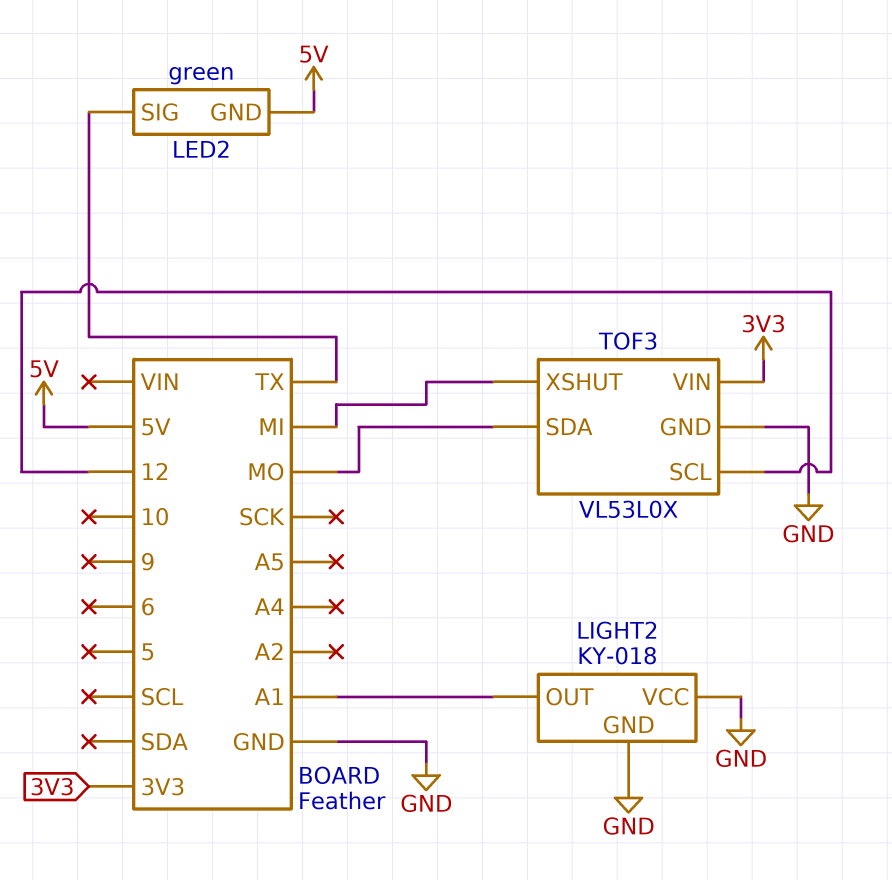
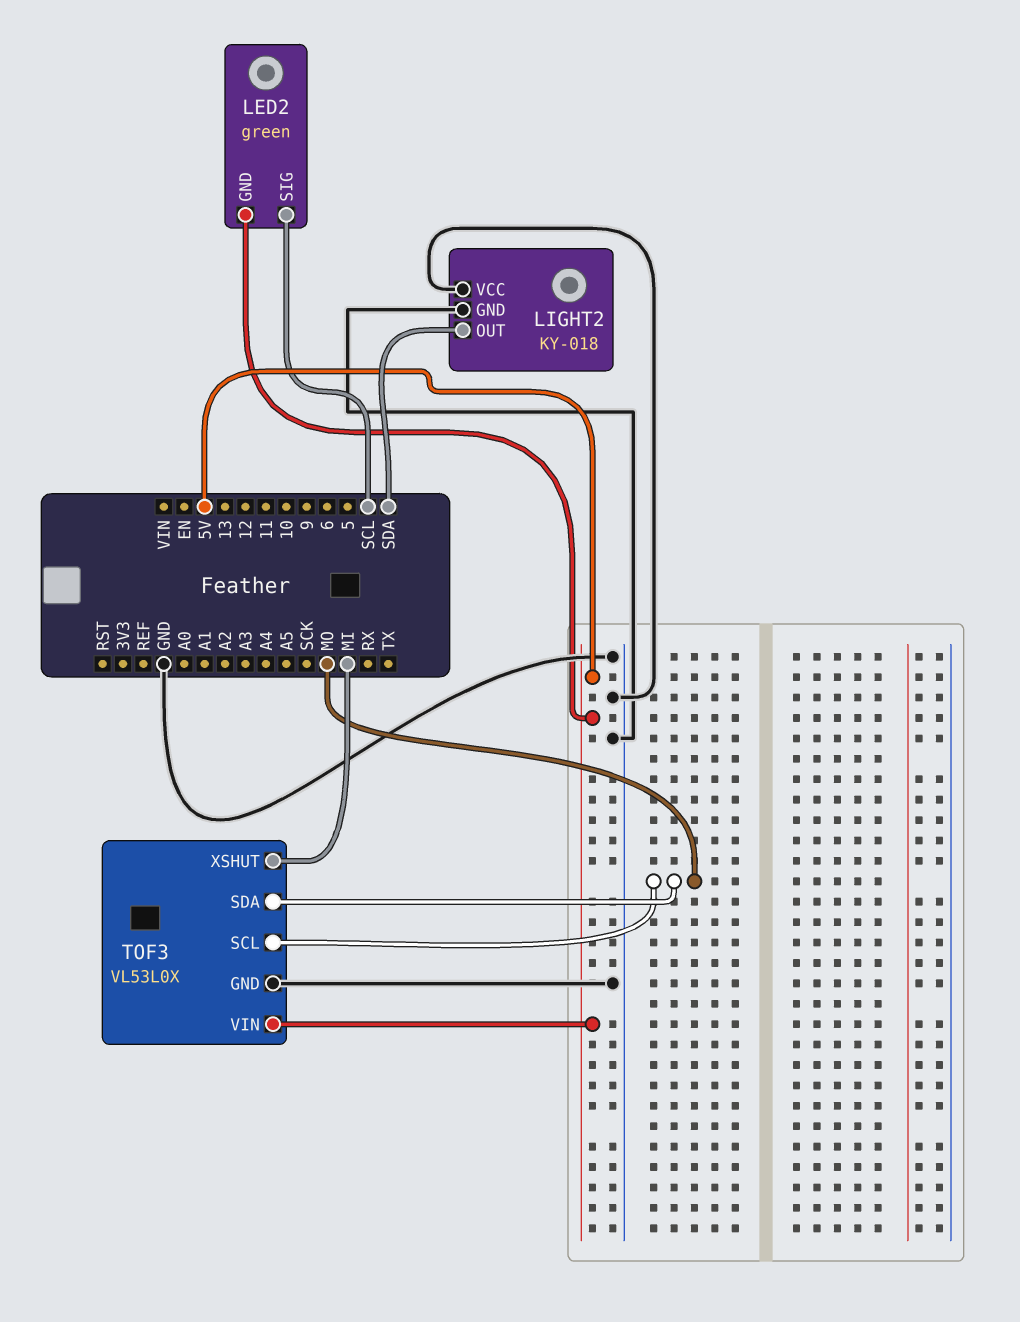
LED2 pin SIG: TX -> SCL
LIGHT2 pin OUT: A1 -> SDA
TOF3 pin SCL: 12 -> MO
TOF3 pin VIN: 3V3 -> 5V

